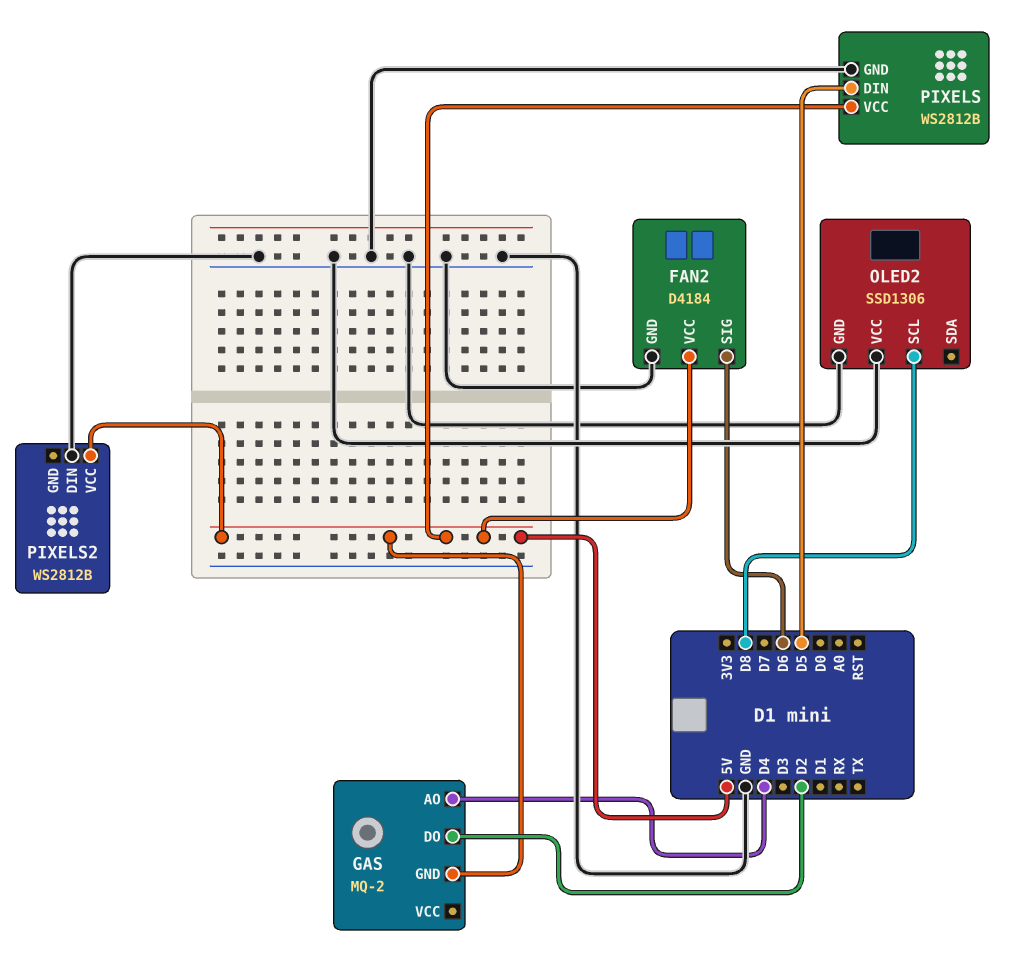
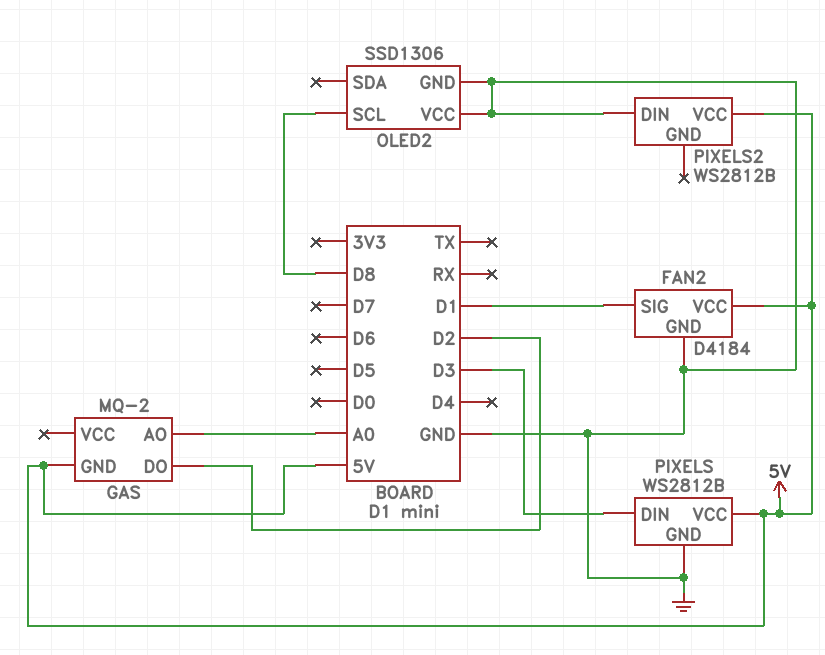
FAN2 pin SIG: D6 -> D1
GAS pin AO: D4 -> A0
PIXELS pin DIN: D5 -> D3

